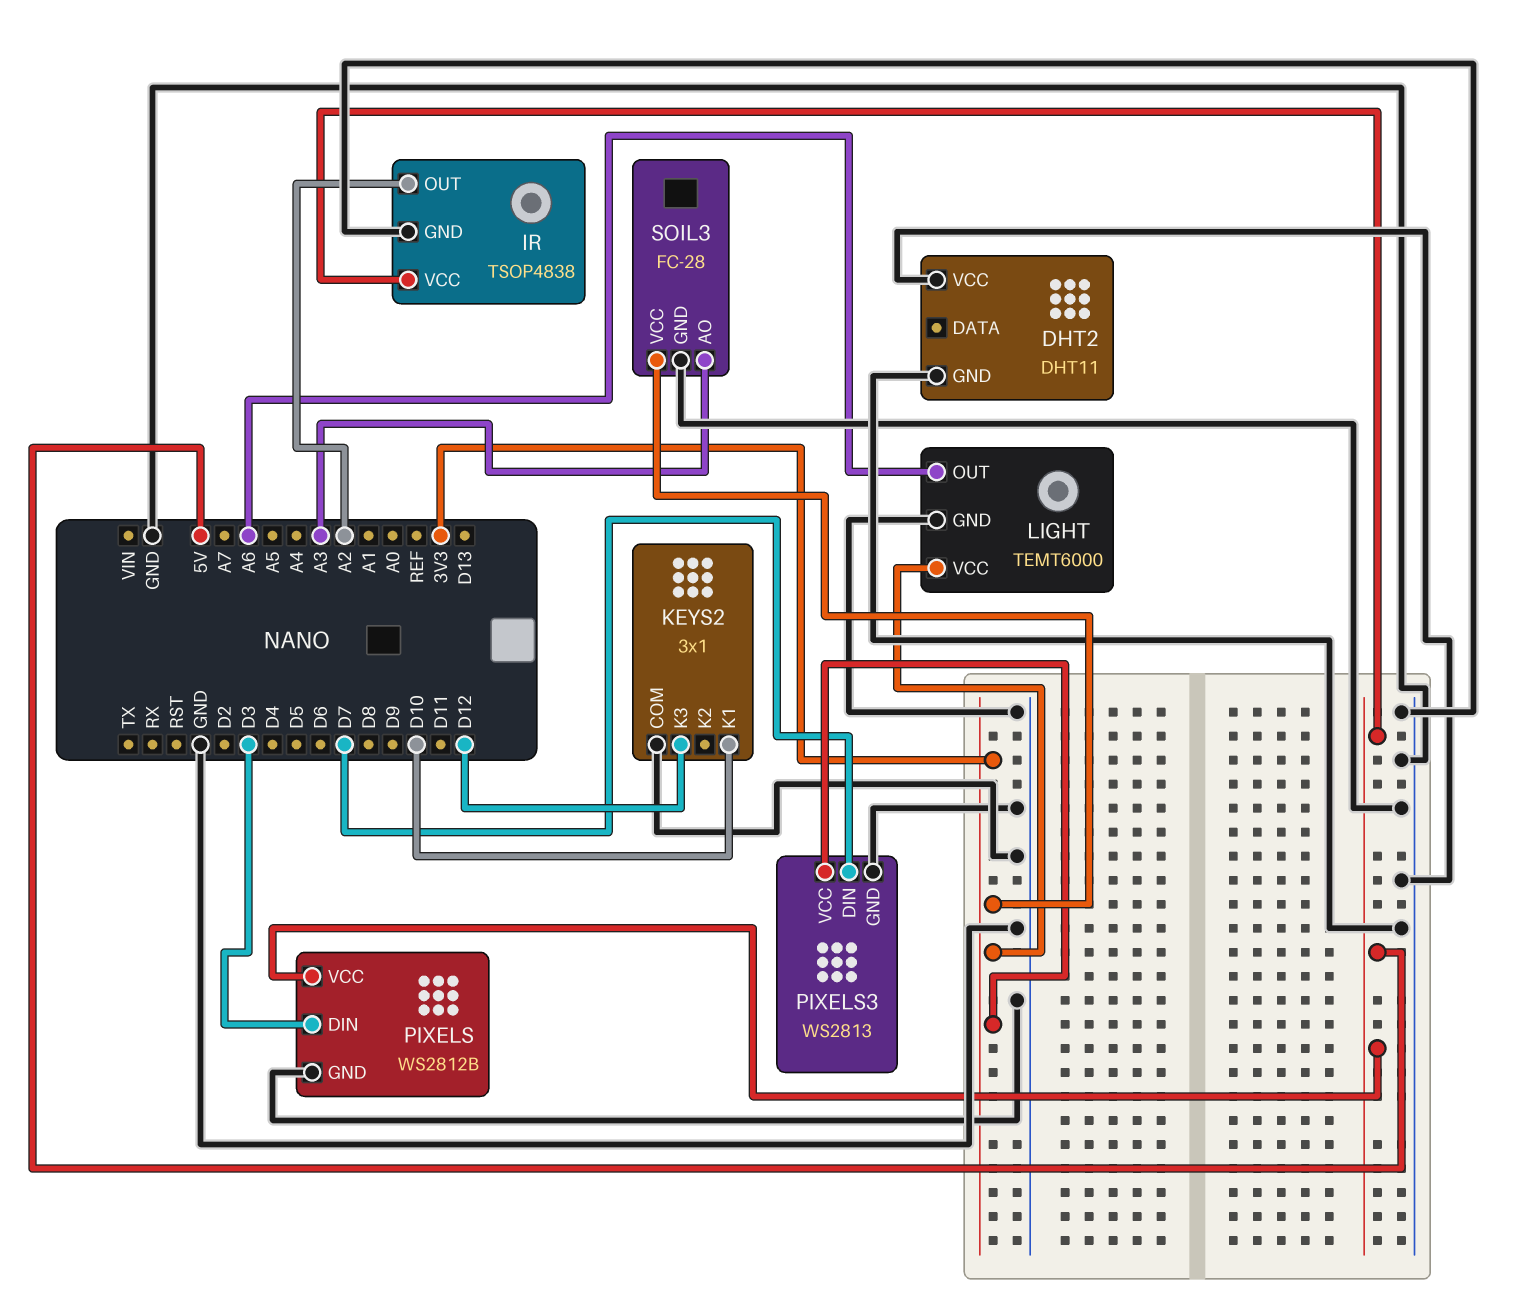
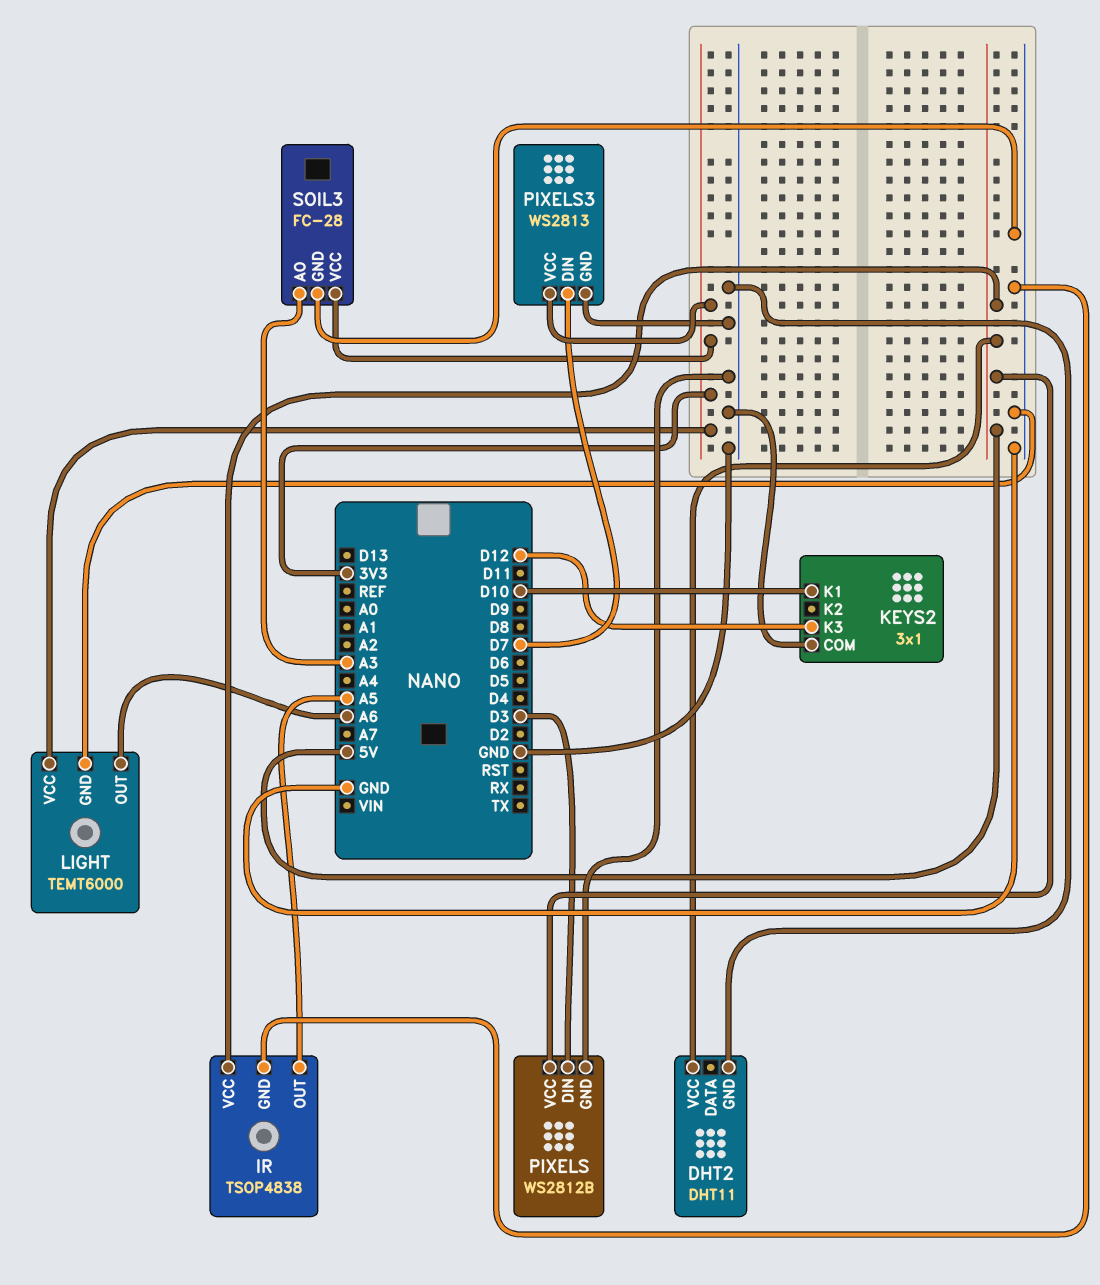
DHT2 pin VCC: GND -> 5V
IR pin OUT: A2 -> A5

